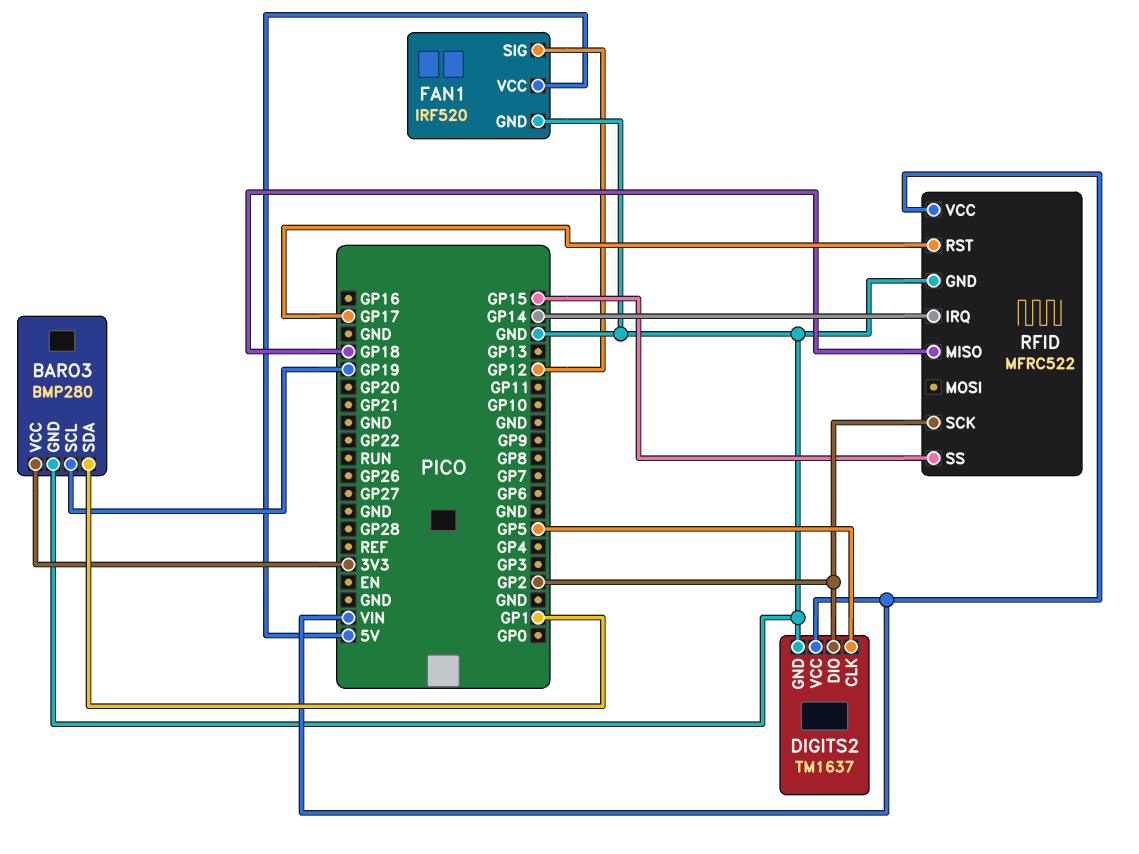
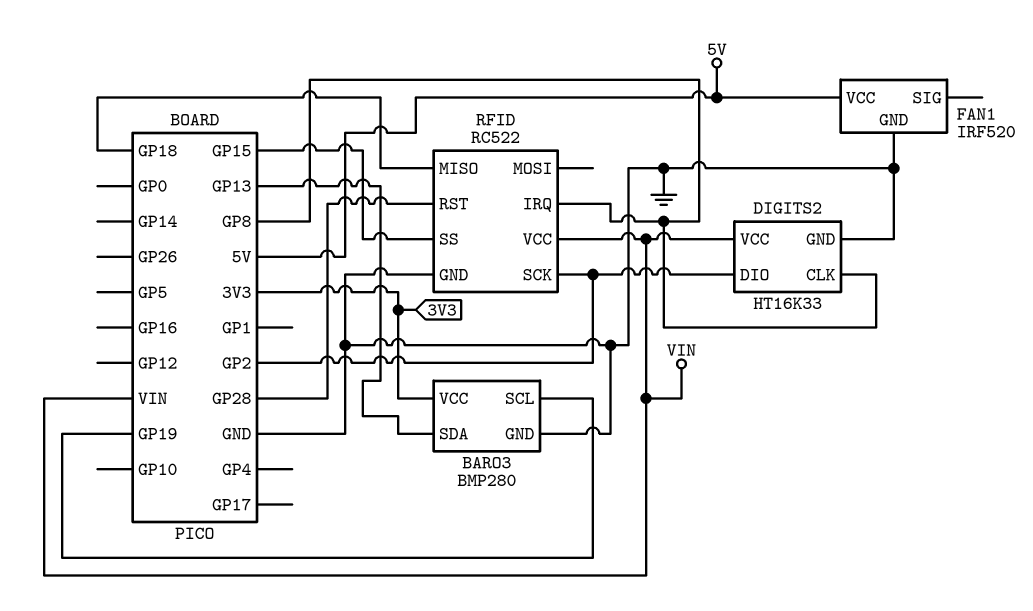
BARO3 pin SDA: GP1 -> GP13
DIGITS2: TM1637 -> HT16K33
DIGITS2 pin CLK: GP5 -> GP8
FAN1 pin SIG: GP12 -> none
RFID: MFRC522 -> RC522
RFID pin IRQ: GP14 -> GP8
RFID pin RST: GP17 -> GP28

